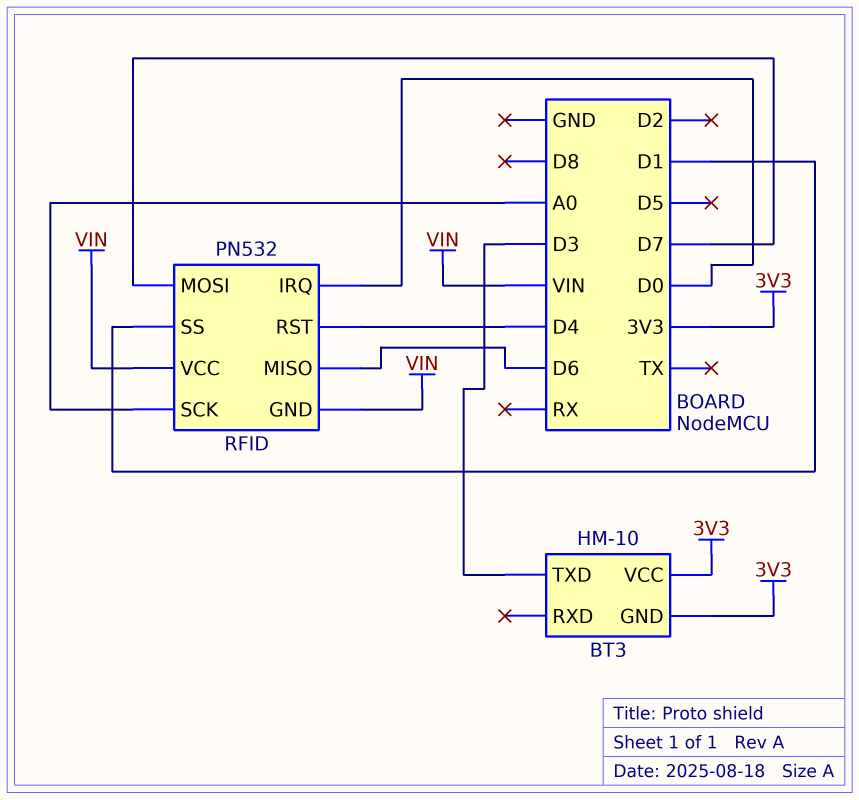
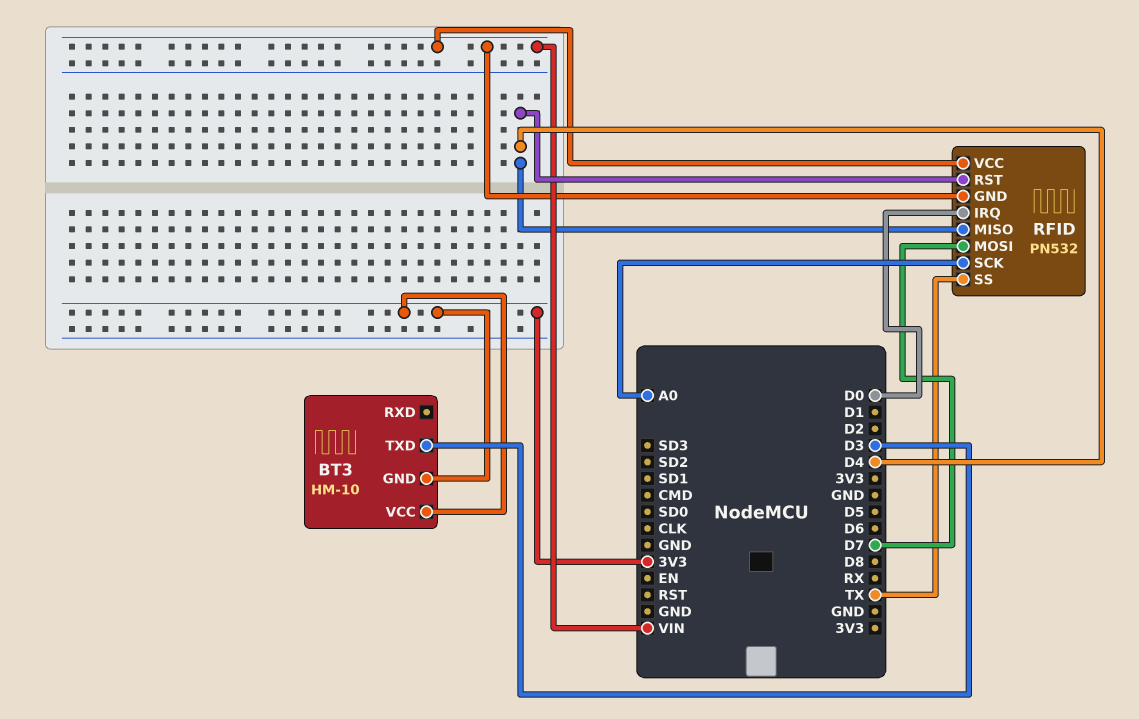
RFID pin MISO: D6 -> D4
RFID pin SS: D1 -> TX

